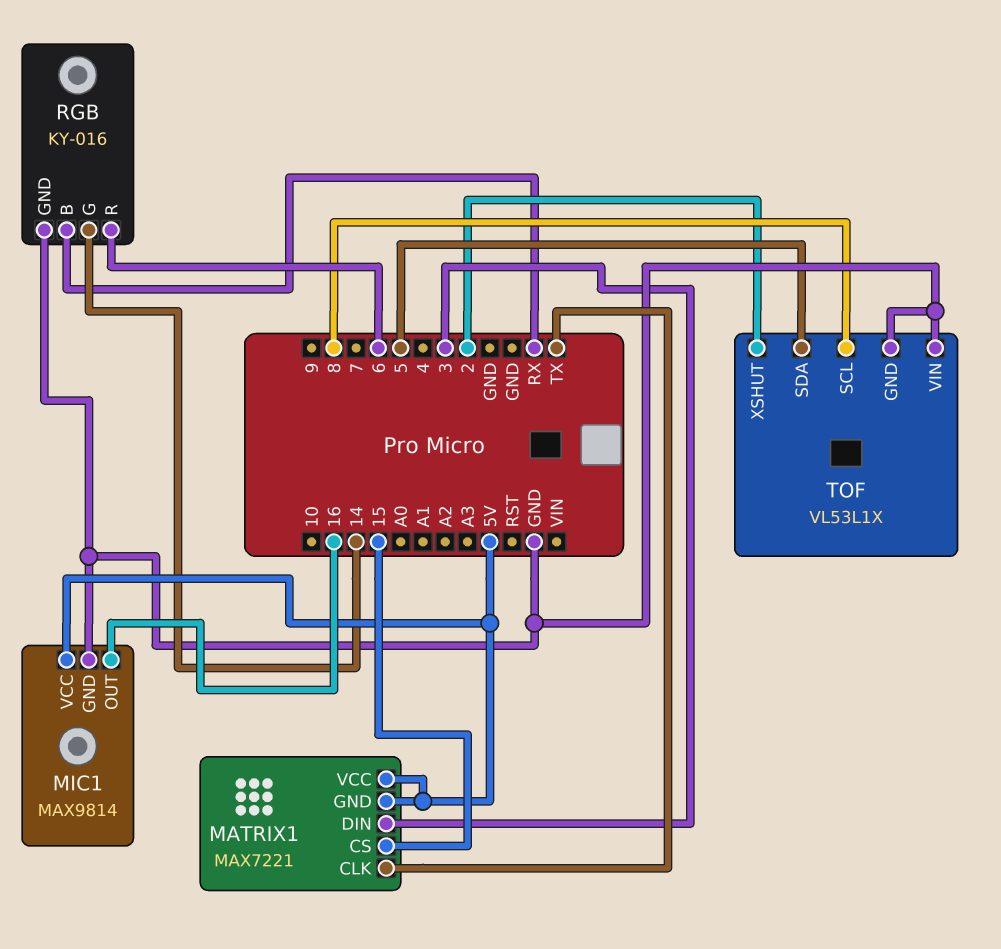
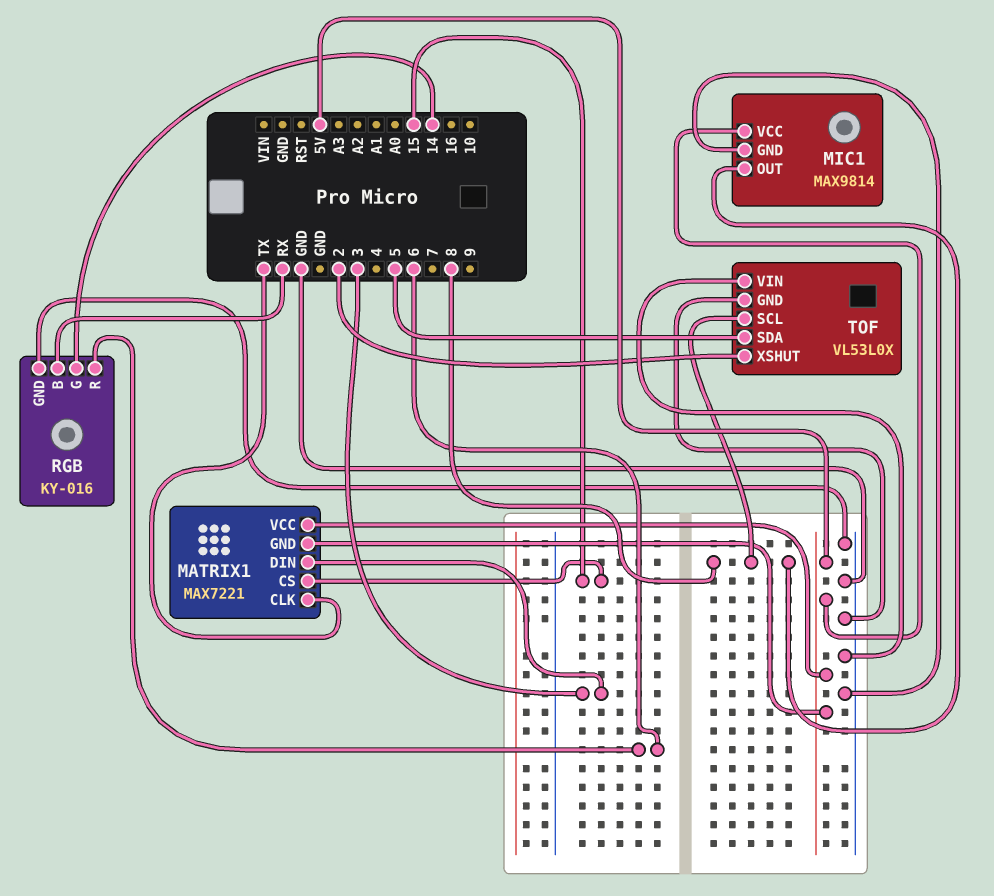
MIC1 pin OUT: 16 -> 8
TOF: VL53L1X -> VL53L0X

